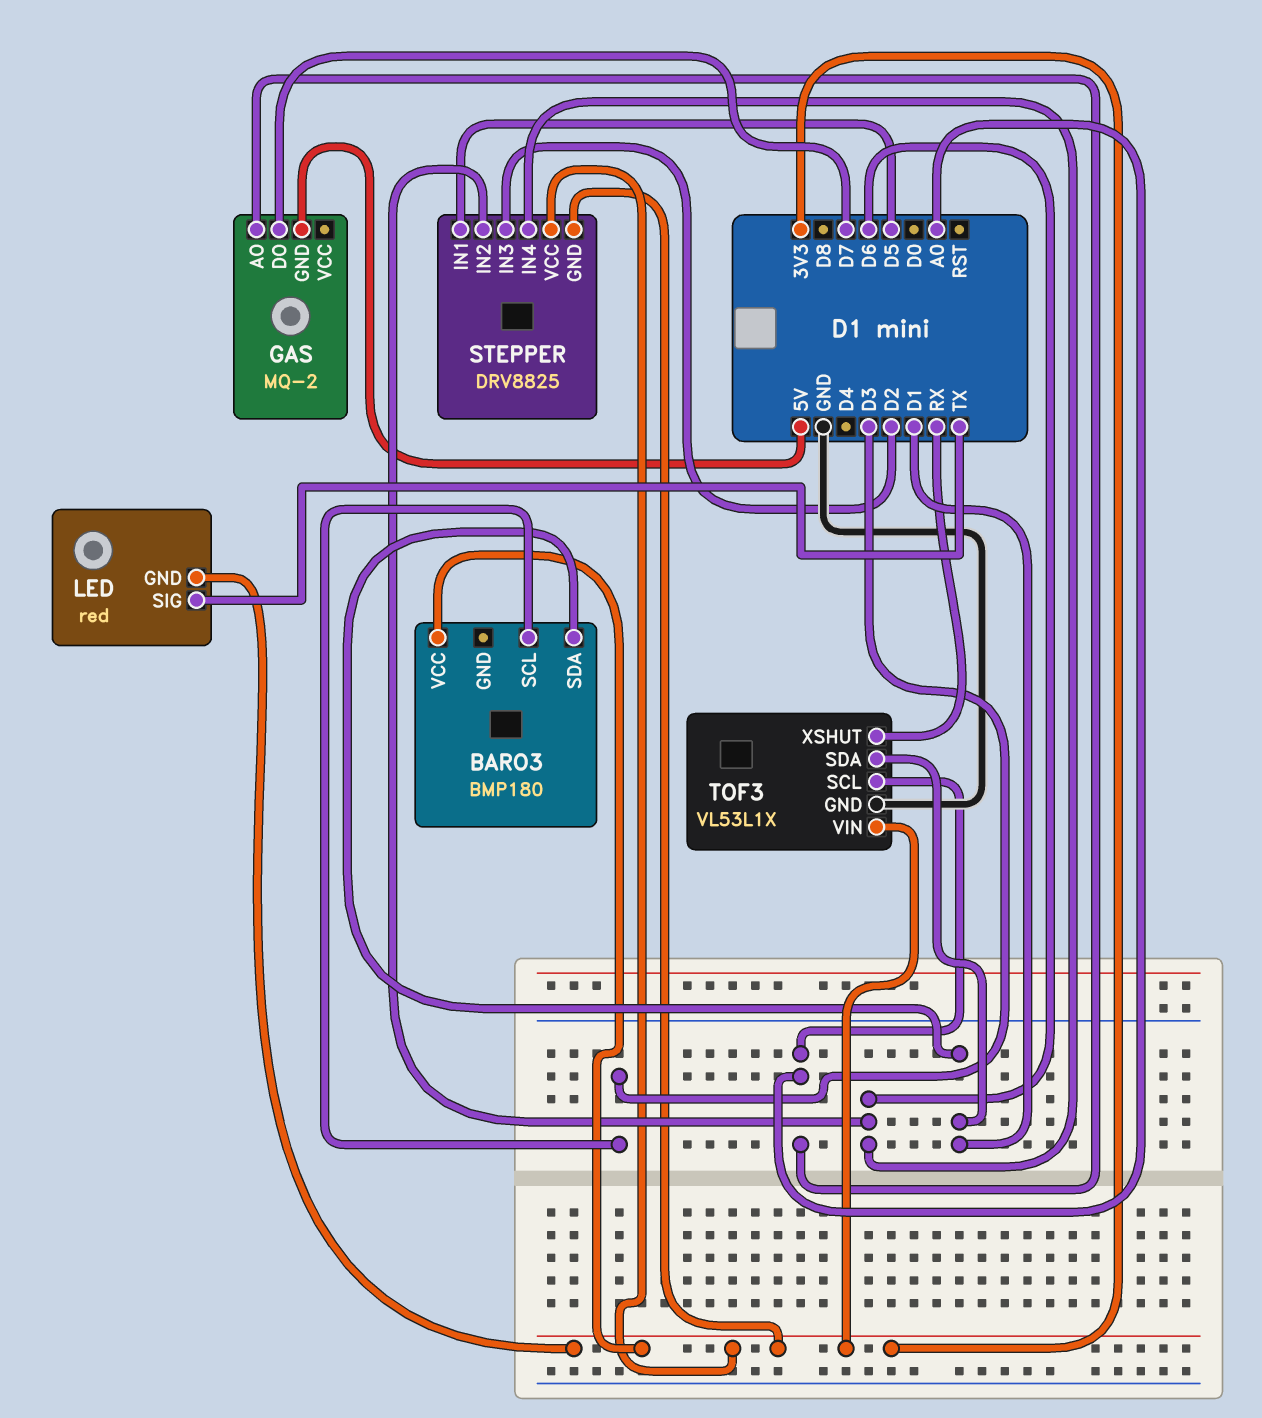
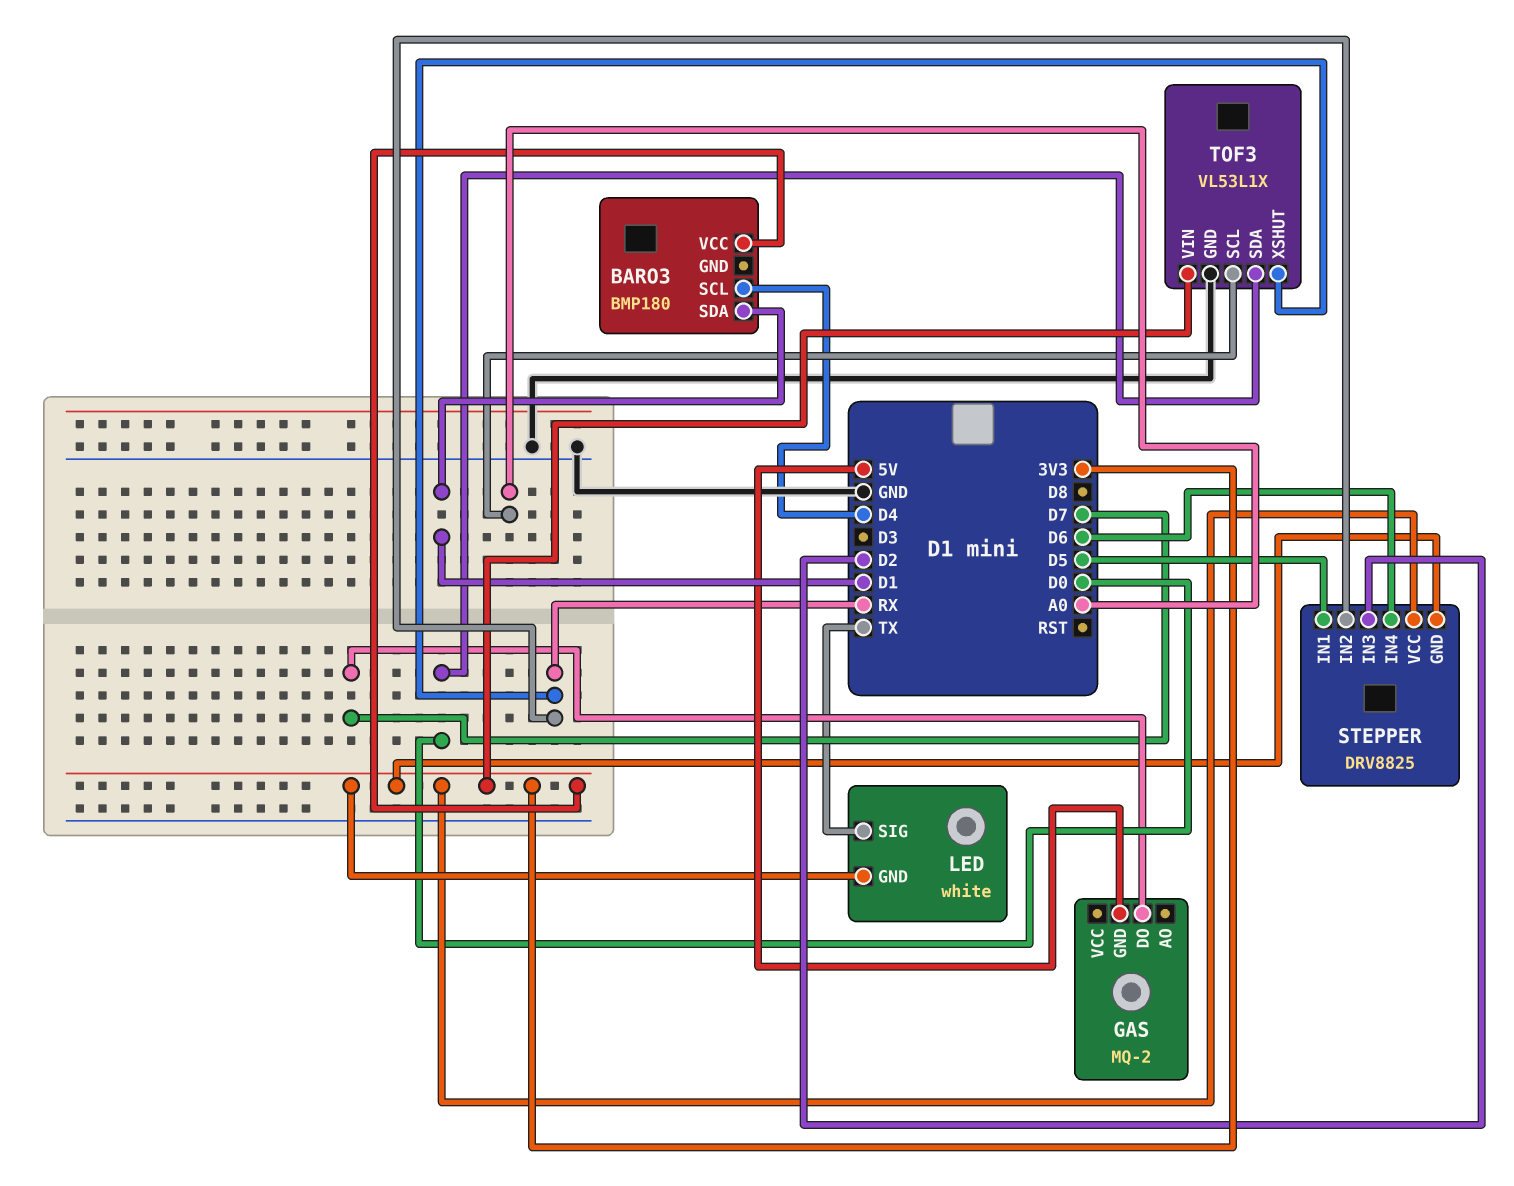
BARO3 pin SCL: D3 -> D4
GAS pin AO: A0 -> none
LED: red -> white
STEPPER pin IN2: D6 -> RX
TOF3 pin SDA: D1 -> D0

